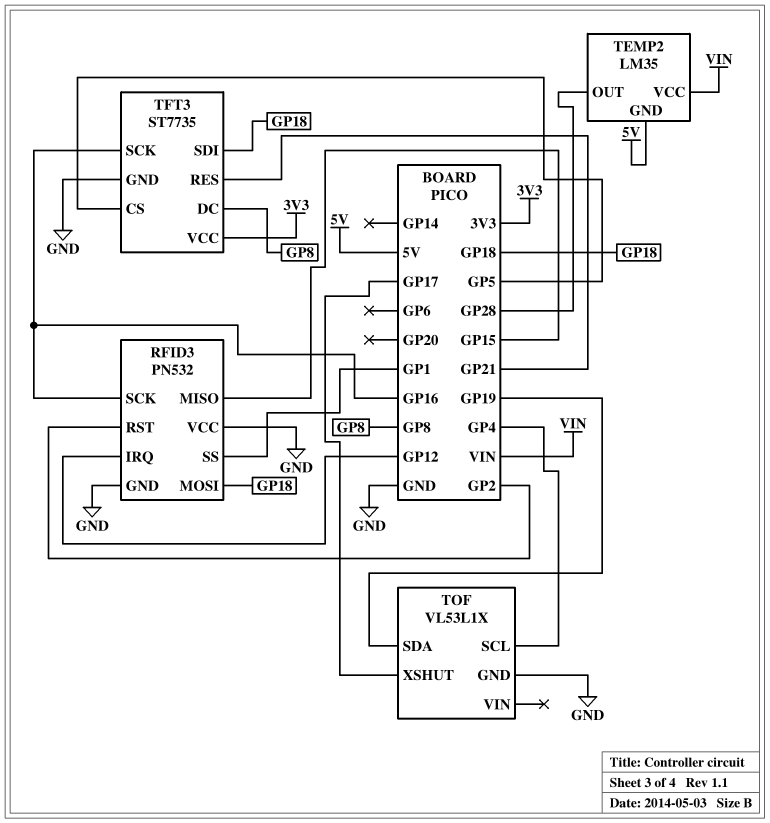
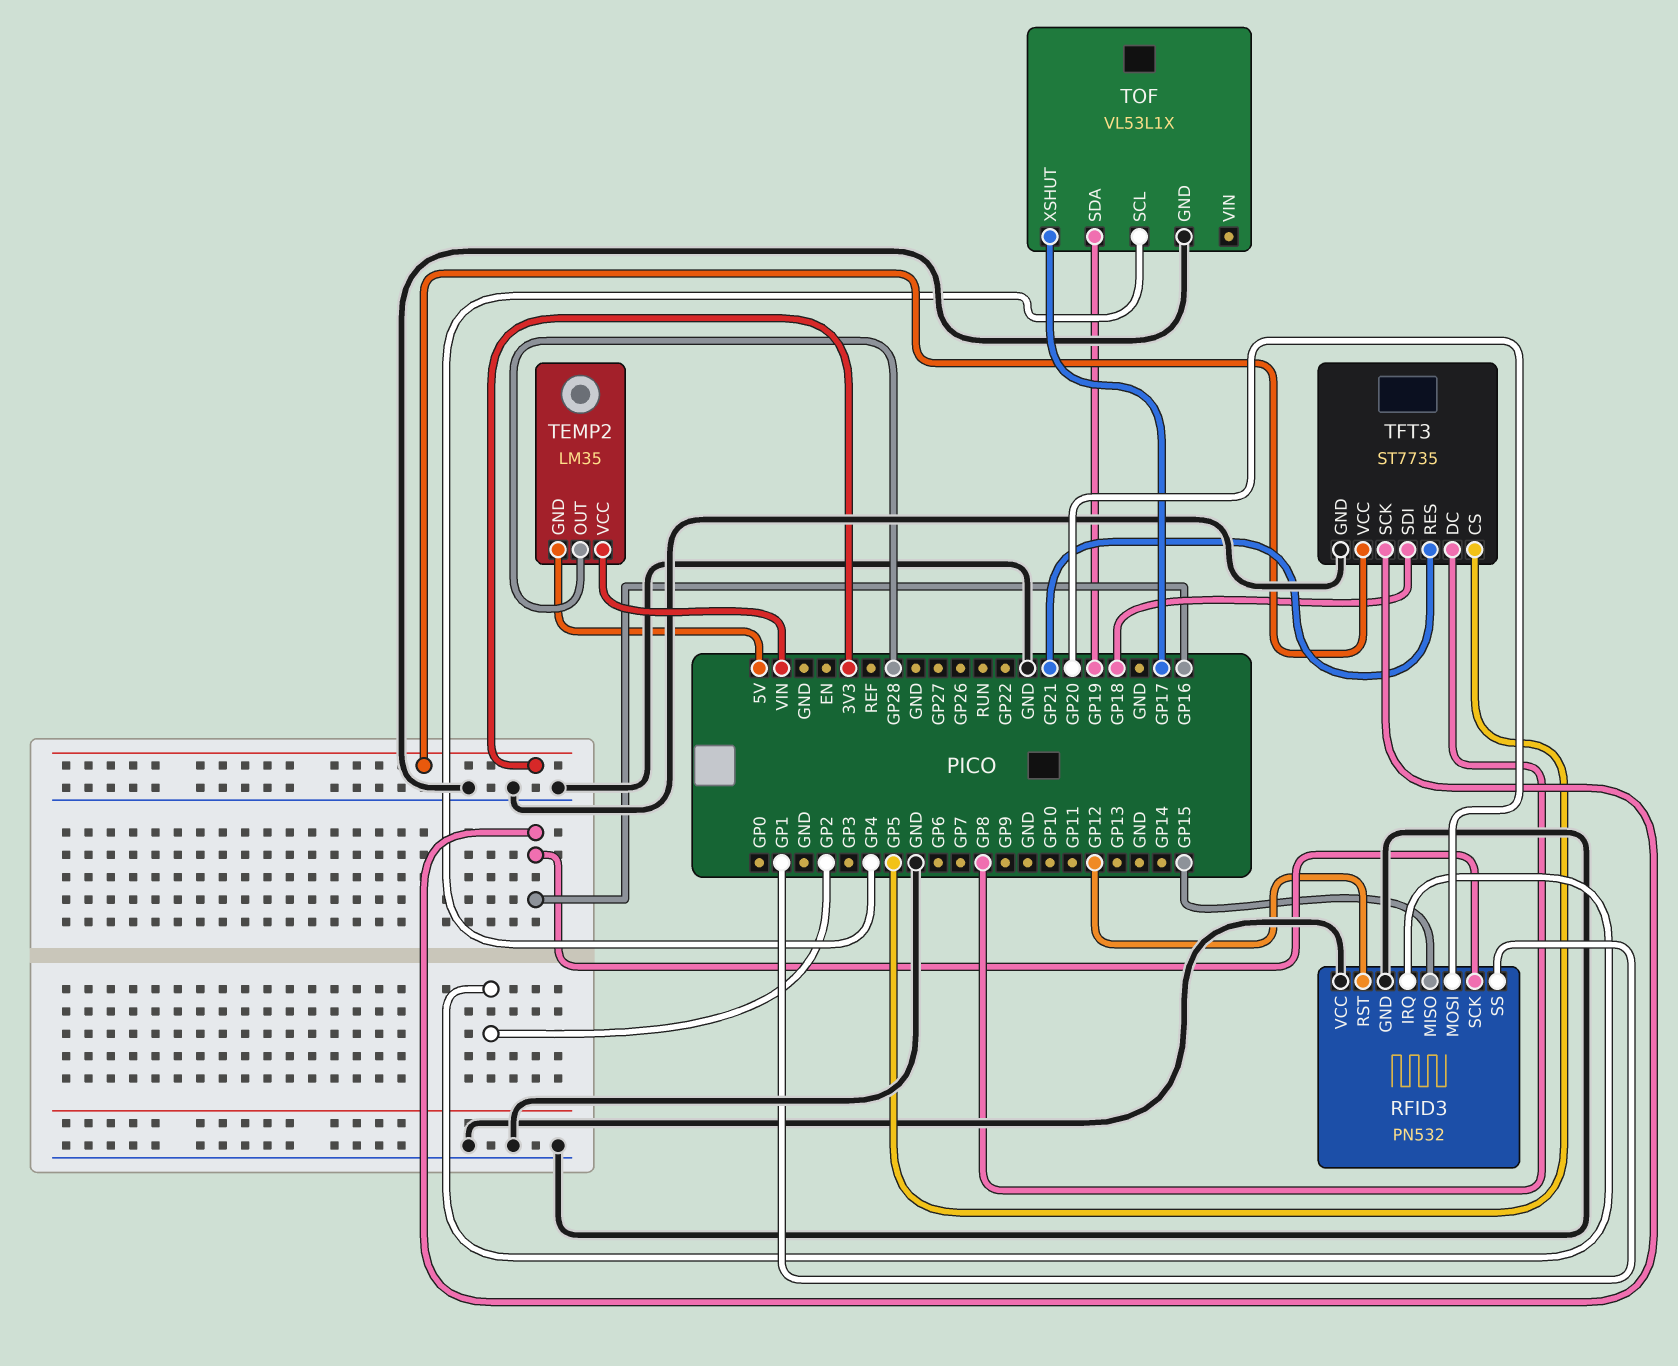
RFID3 pin IRQ: GP12 -> GP2
RFID3 pin MOSI: GP18 -> GP20
RFID3 pin RST: GP2 -> GP12

